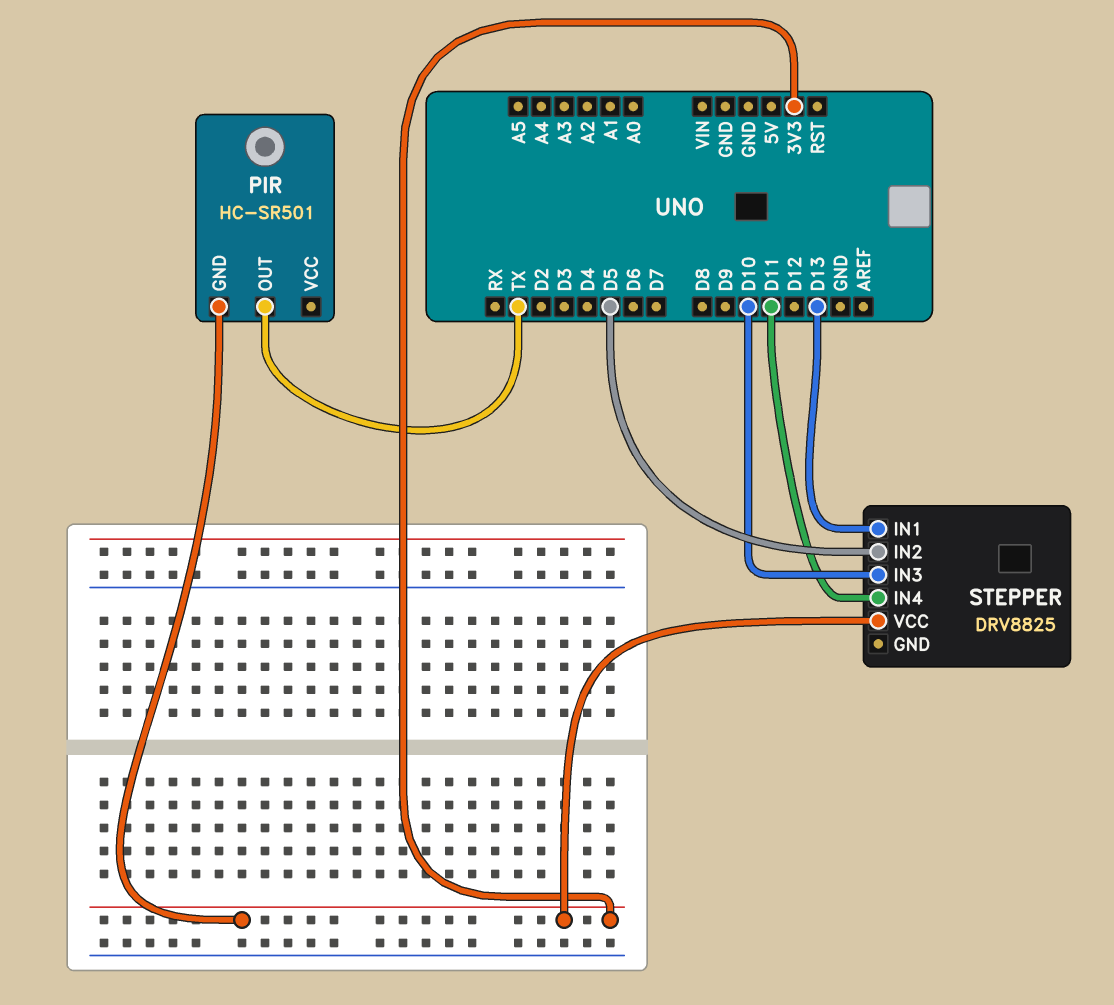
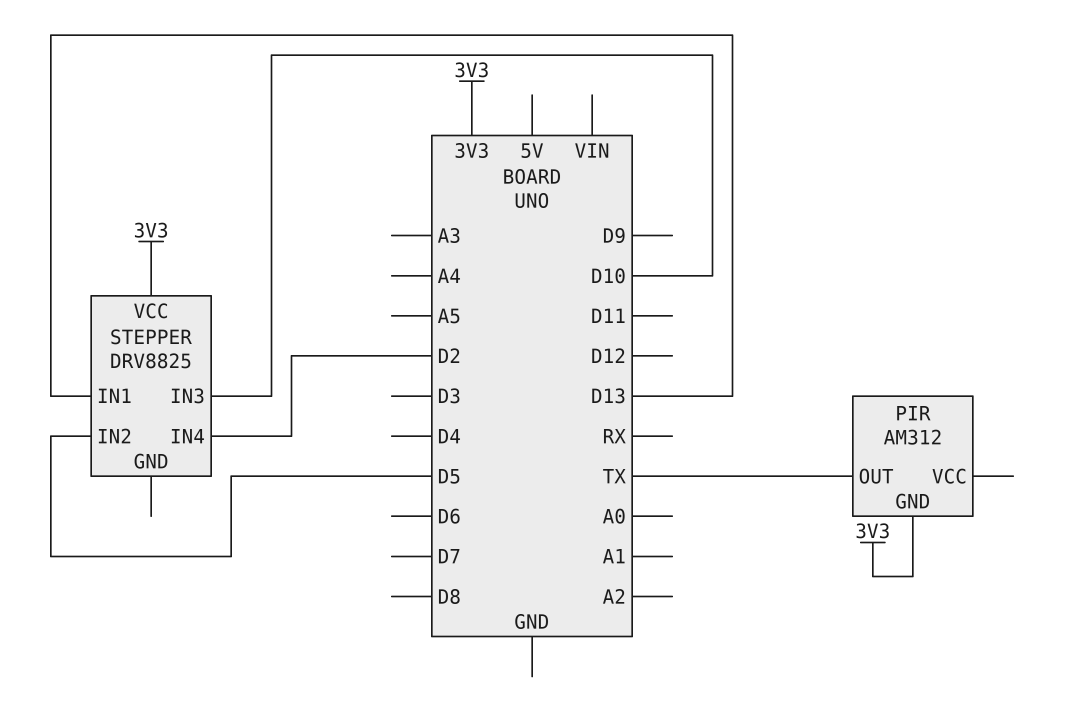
PIR: HC-SR501 -> AM312
STEPPER pin IN4: D11 -> D2

